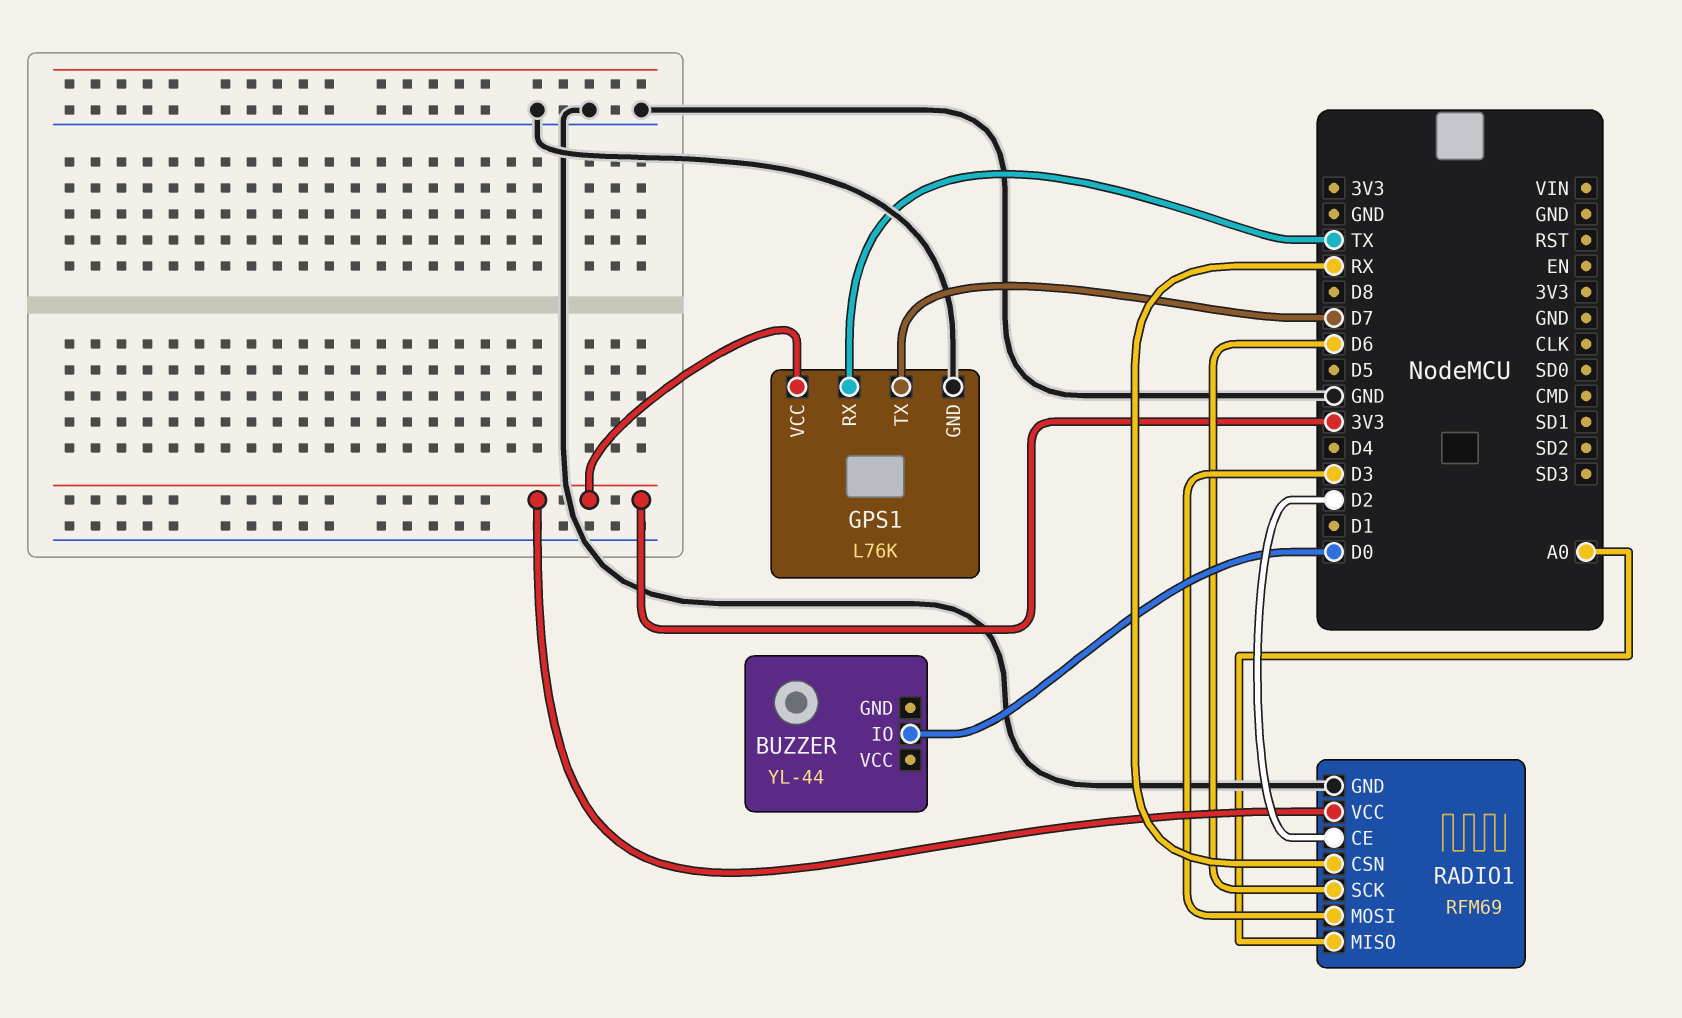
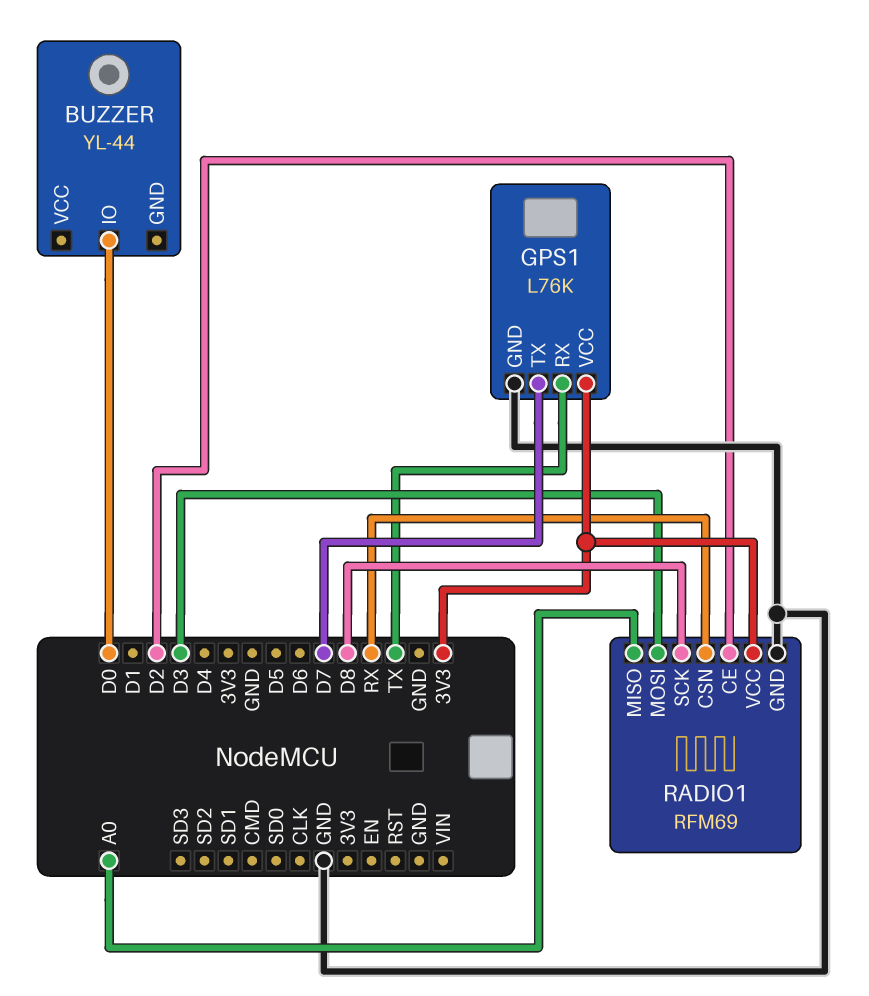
RADIO1 pin SCK: D6 -> D8

